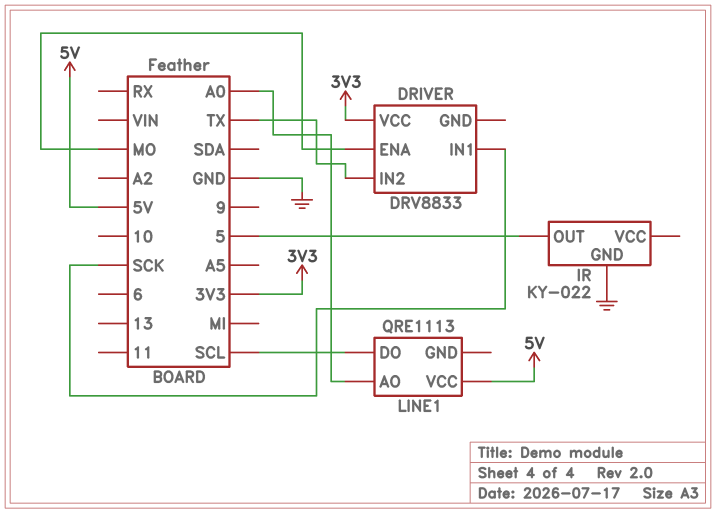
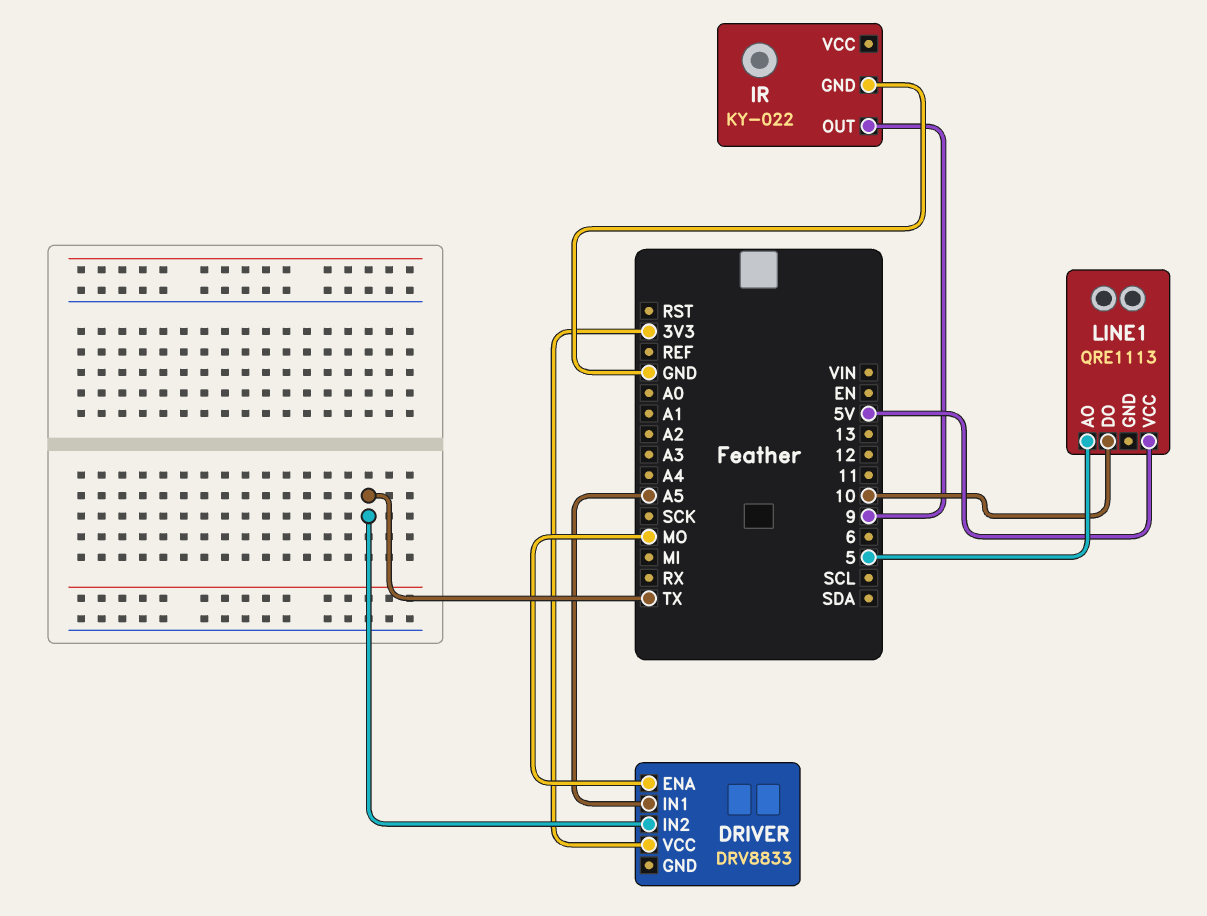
DRIVER pin IN1: SCK -> A5
IR pin OUT: 5 -> 9
LINE1 pin AO: A0 -> 5
LINE1 pin DO: SCL -> 10

